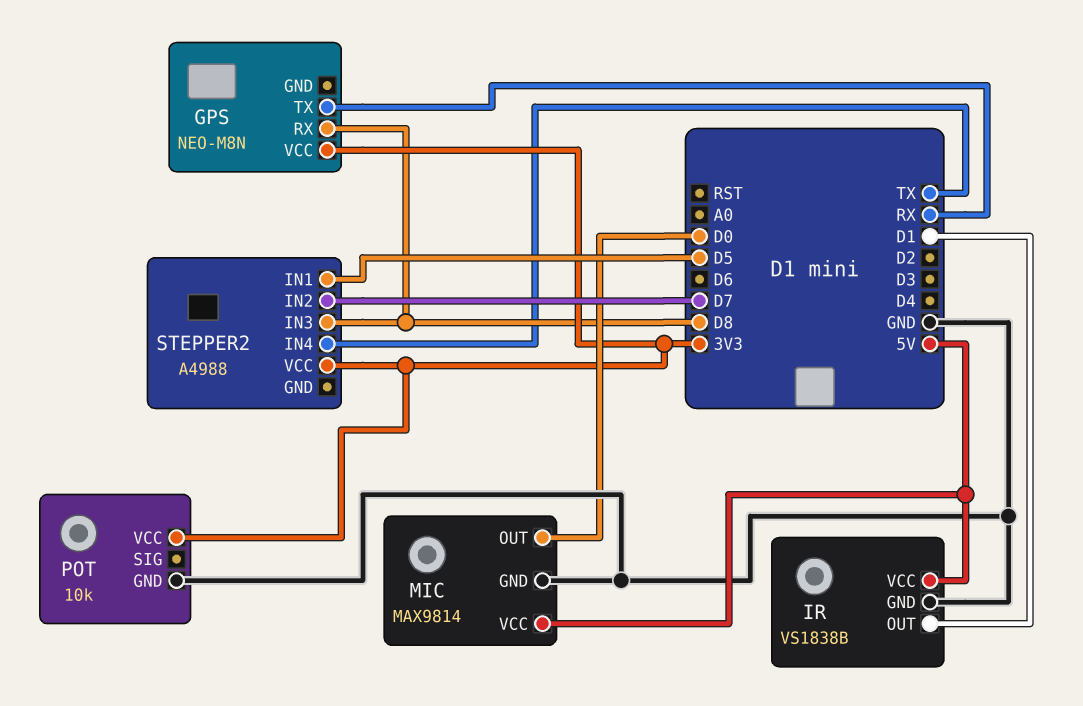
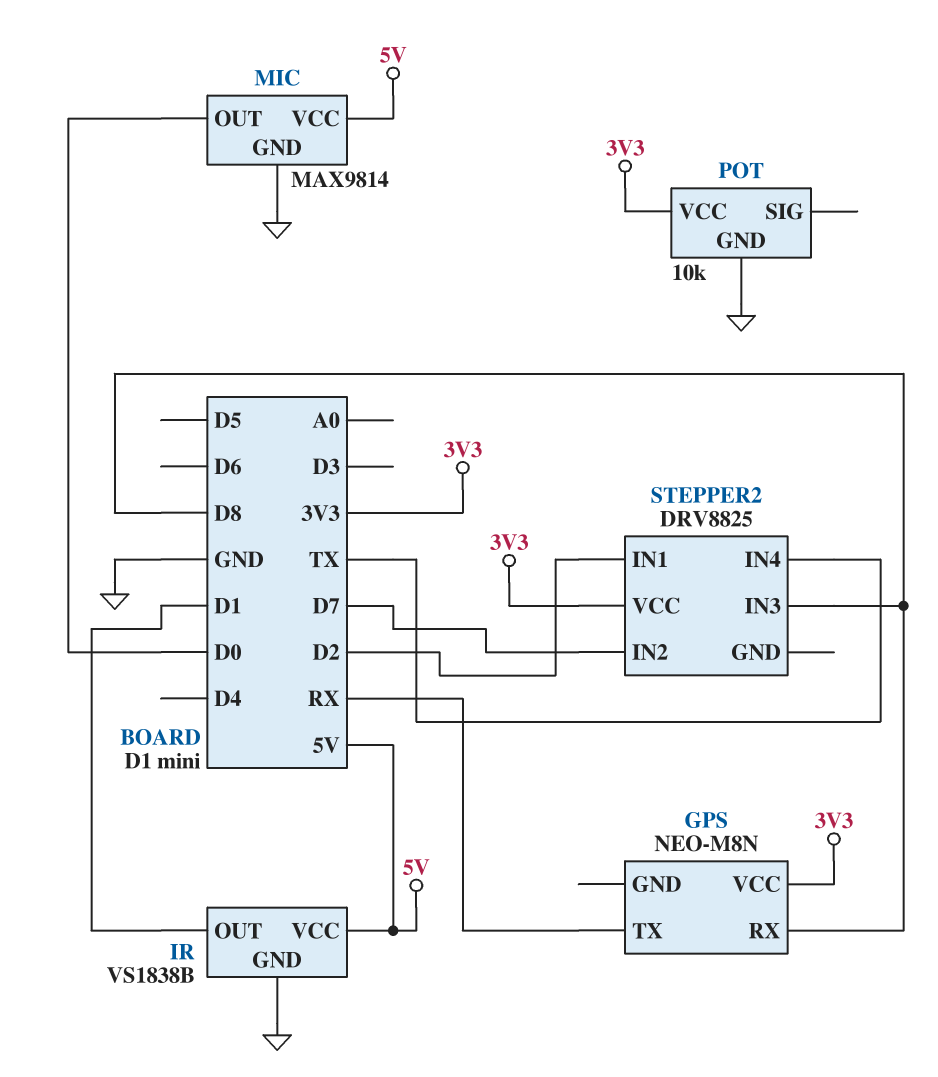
STEPPER2: A4988 -> DRV8825
STEPPER2 pin IN1: D5 -> D2

